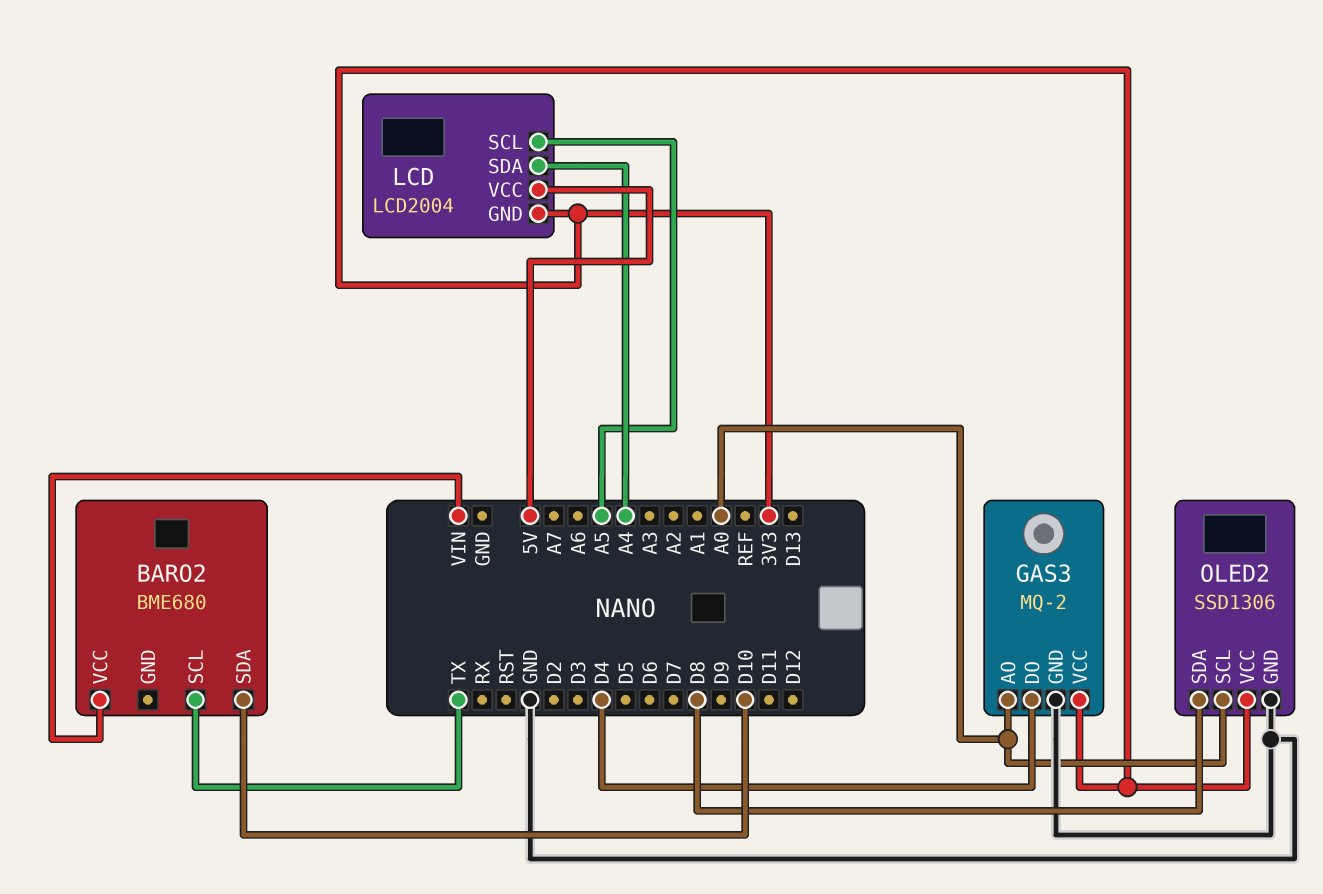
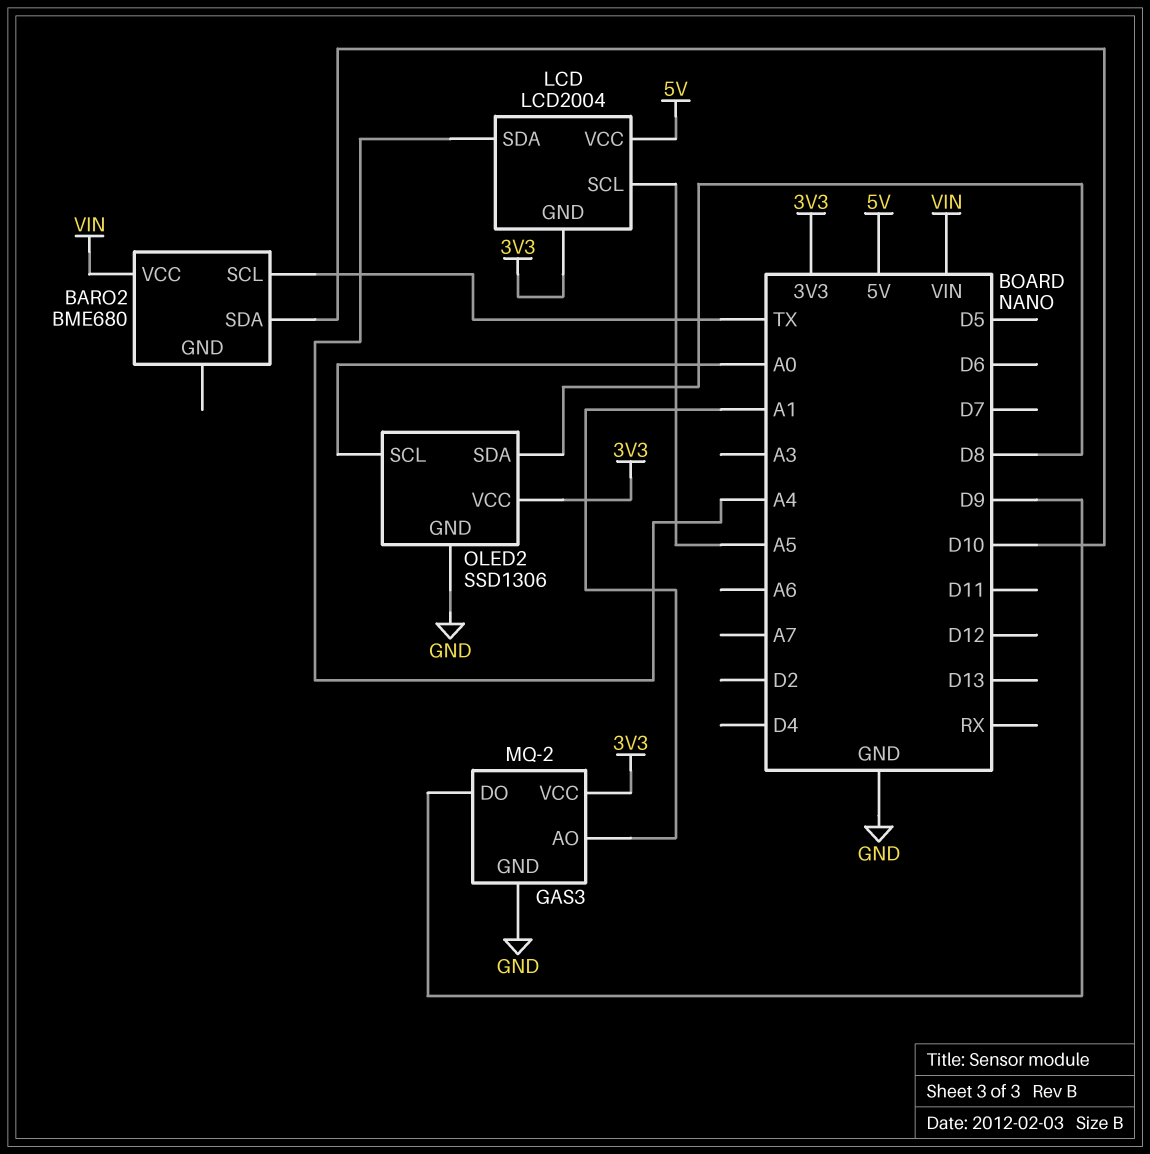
GAS3 pin AO: A0 -> A1
GAS3 pin DO: D4 -> D9

